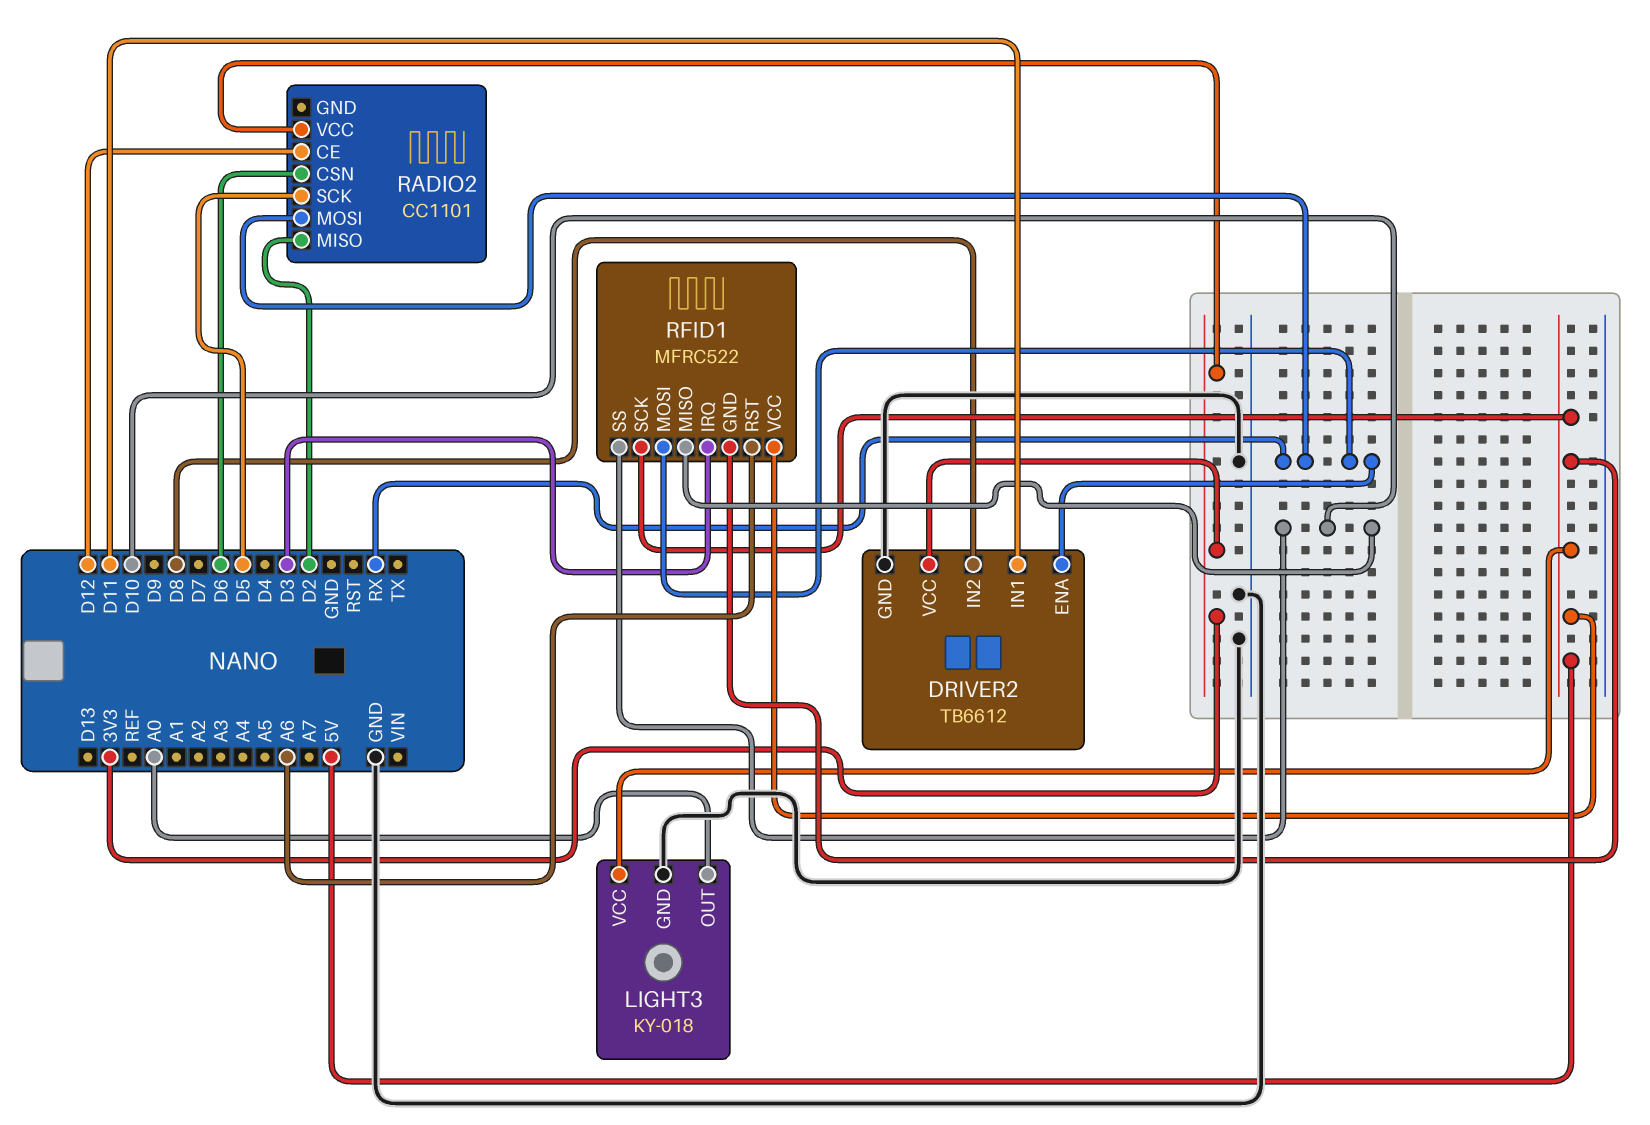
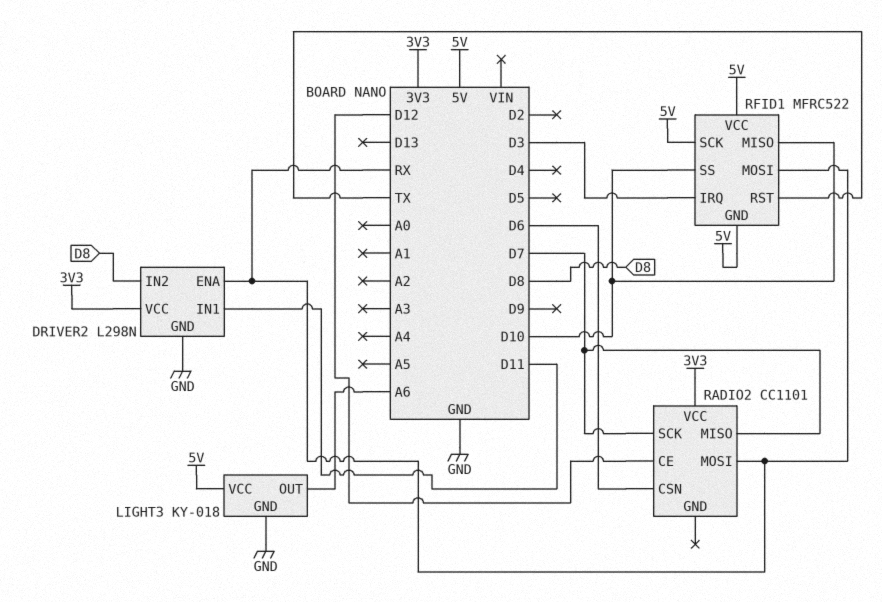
DRIVER2: TB6612 -> L298N
LIGHT3 pin OUT: A0 -> A6
RADIO2 pin MISO: D2 -> D7
RADIO2 pin SCK: D5 -> D7
RFID1 pin RST: A6 -> TX

